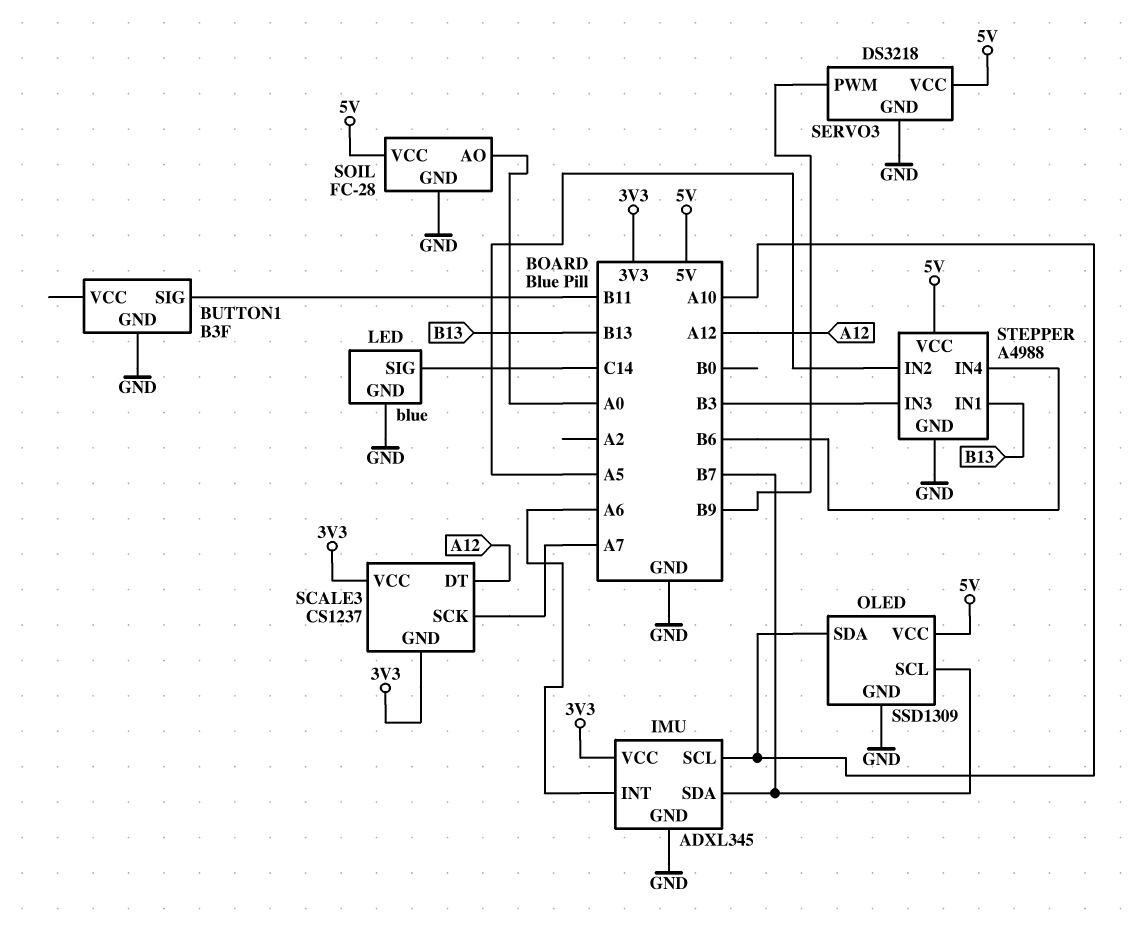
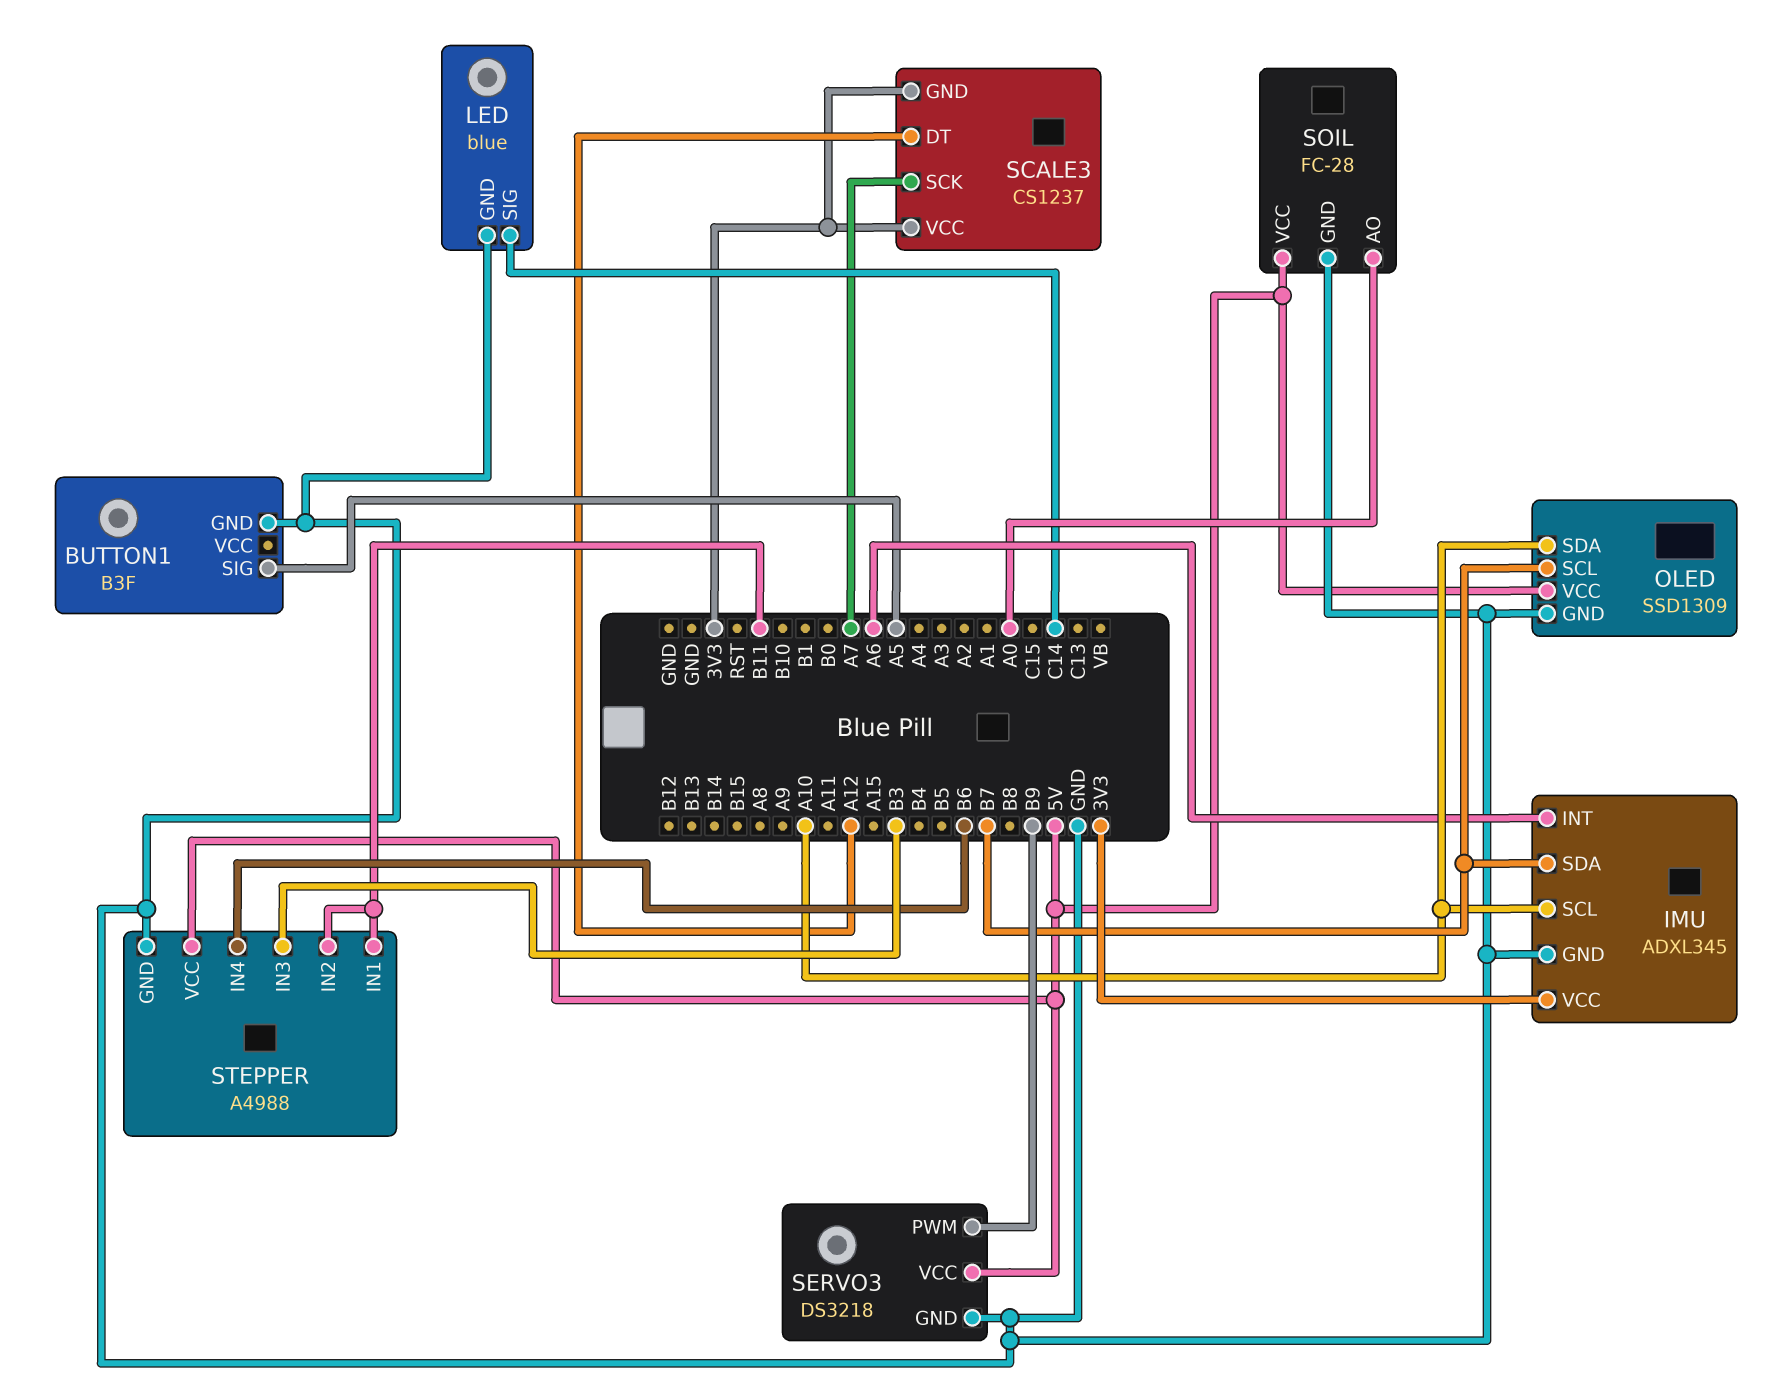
BUTTON1 pin SIG: B11 -> A5
STEPPER pin IN1: B13 -> B11
STEPPER pin IN2: A5 -> B11

